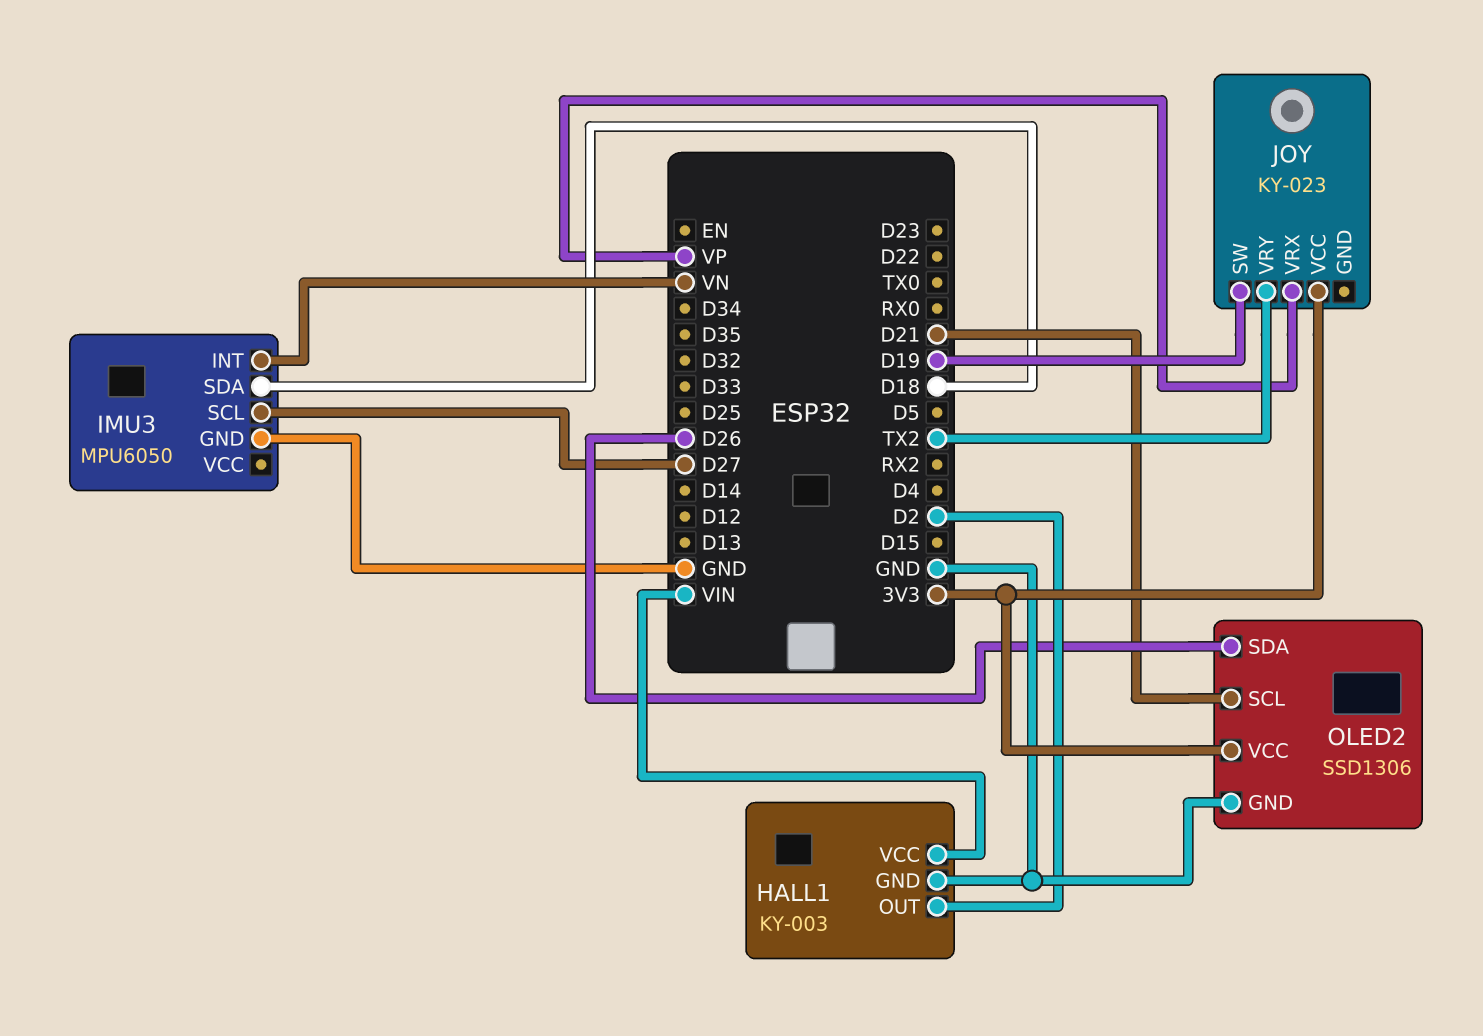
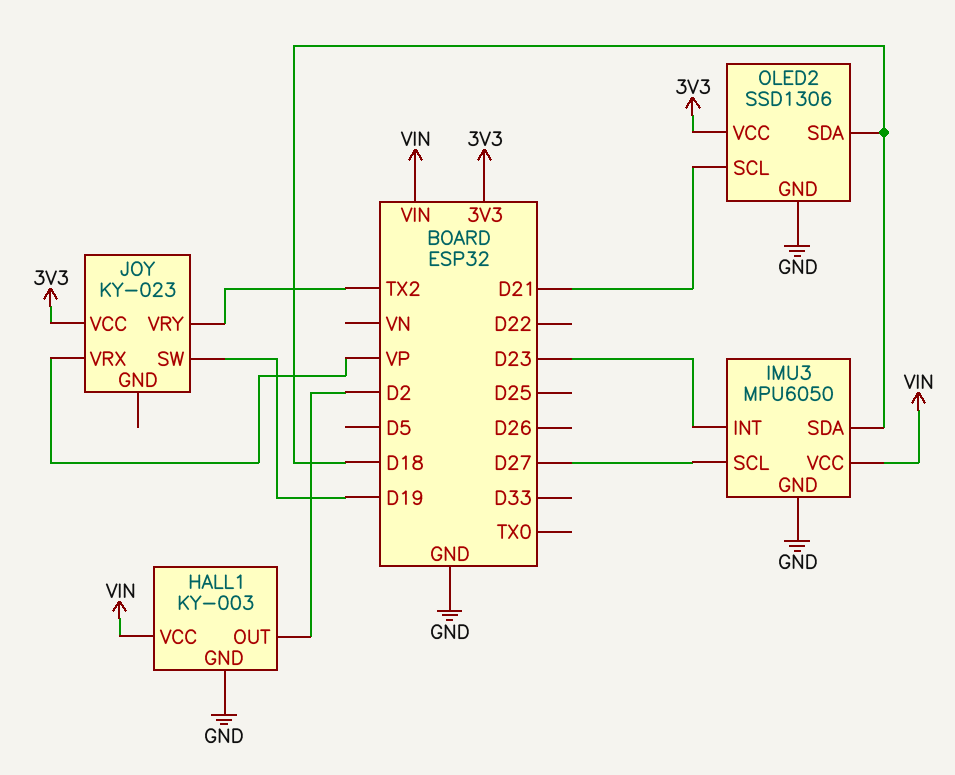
IMU3 pin INT: VN -> D23
IMU3 pin VCC: none -> VIN
OLED2 pin SDA: D26 -> D18

